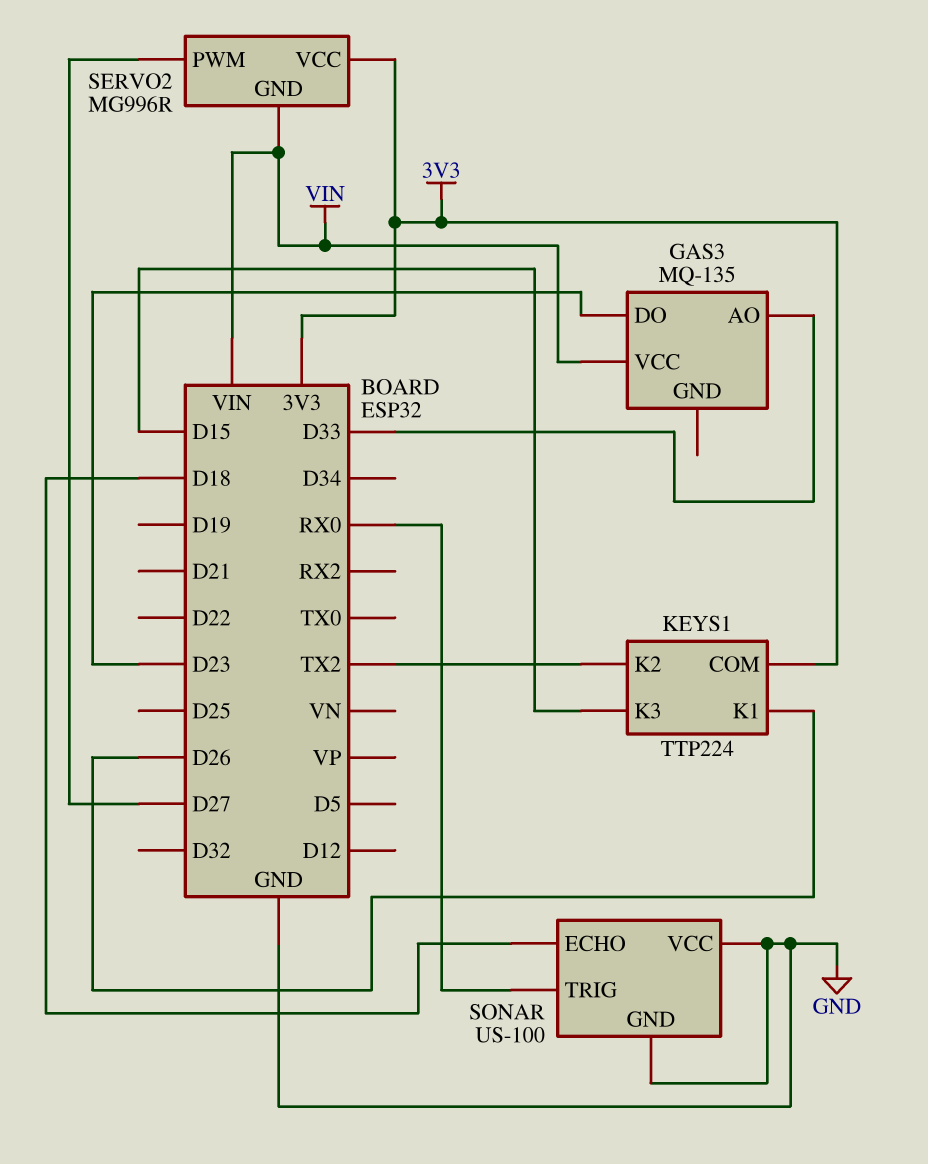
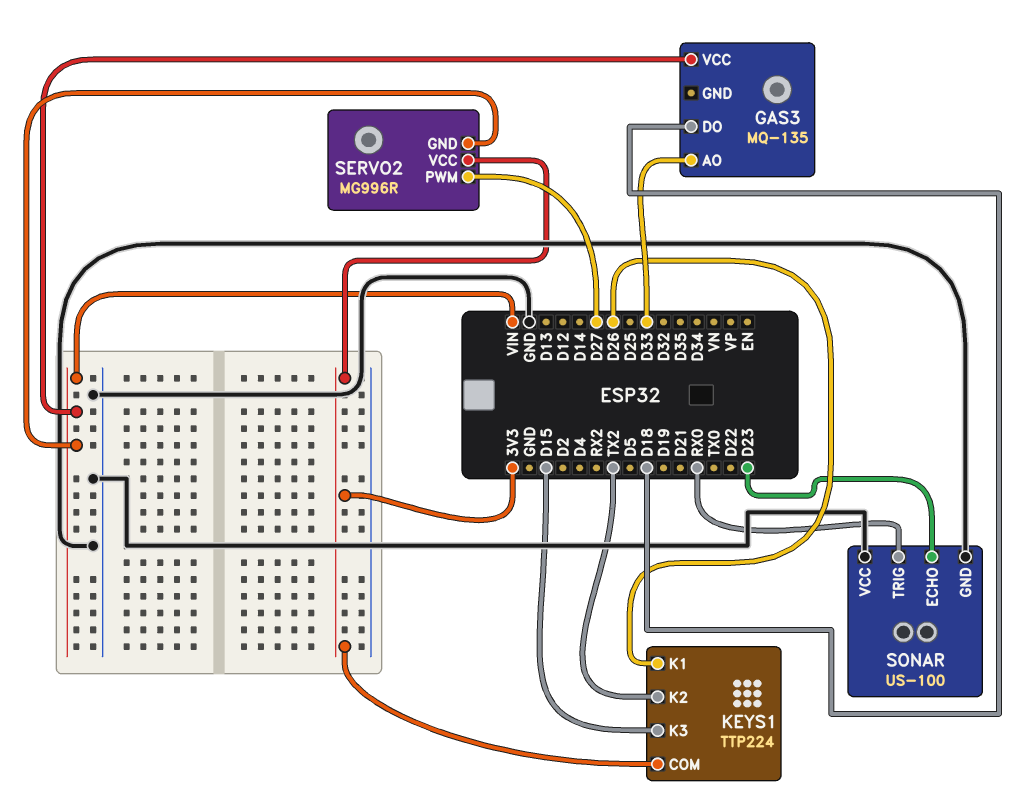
GAS3 pin DO: D23 -> D18
SONAR pin ECHO: D18 -> D23

